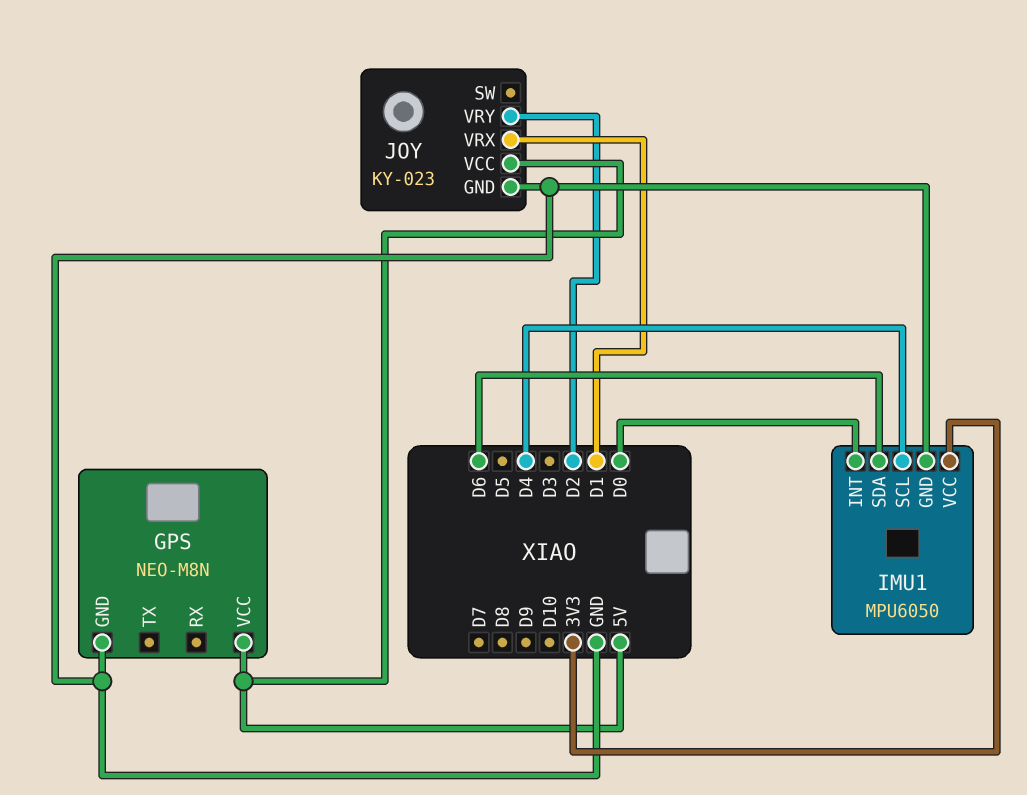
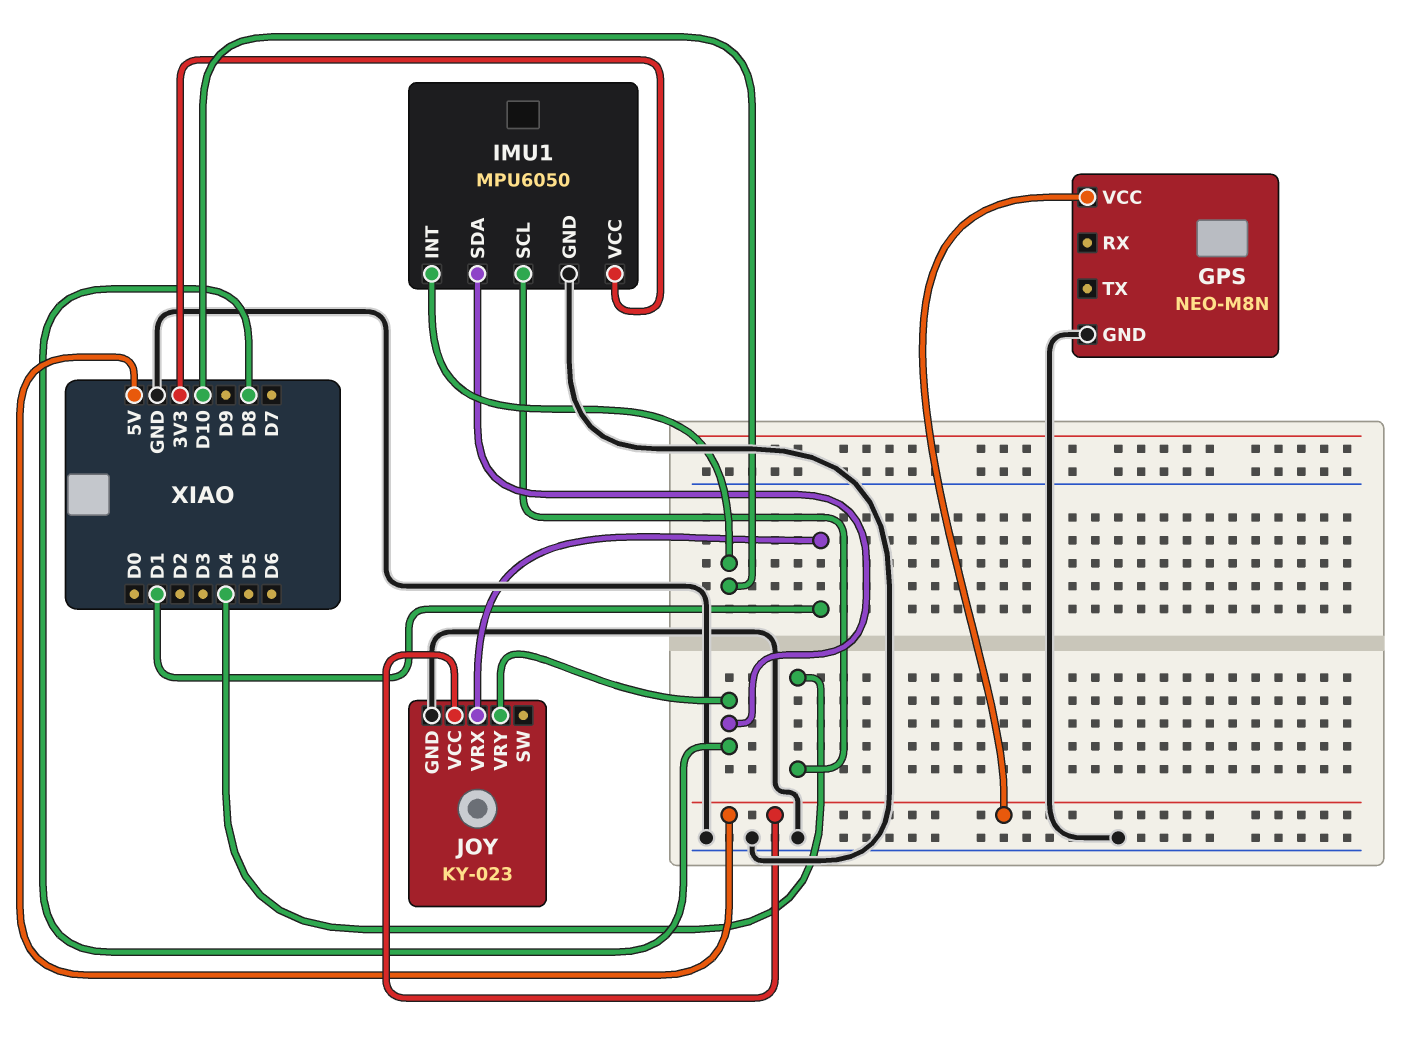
IMU1 pin INT: D0 -> D10
IMU1 pin SDA: D6 -> D8
JOY pin VRY: D2 -> D8

